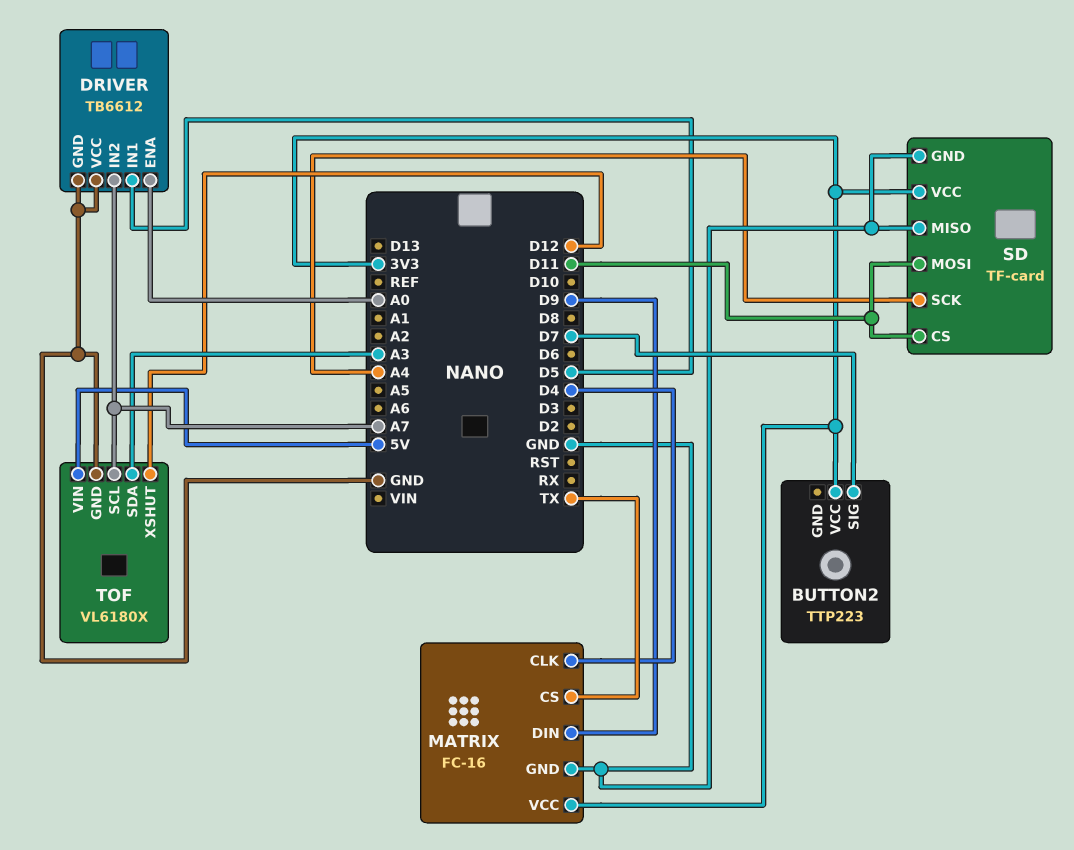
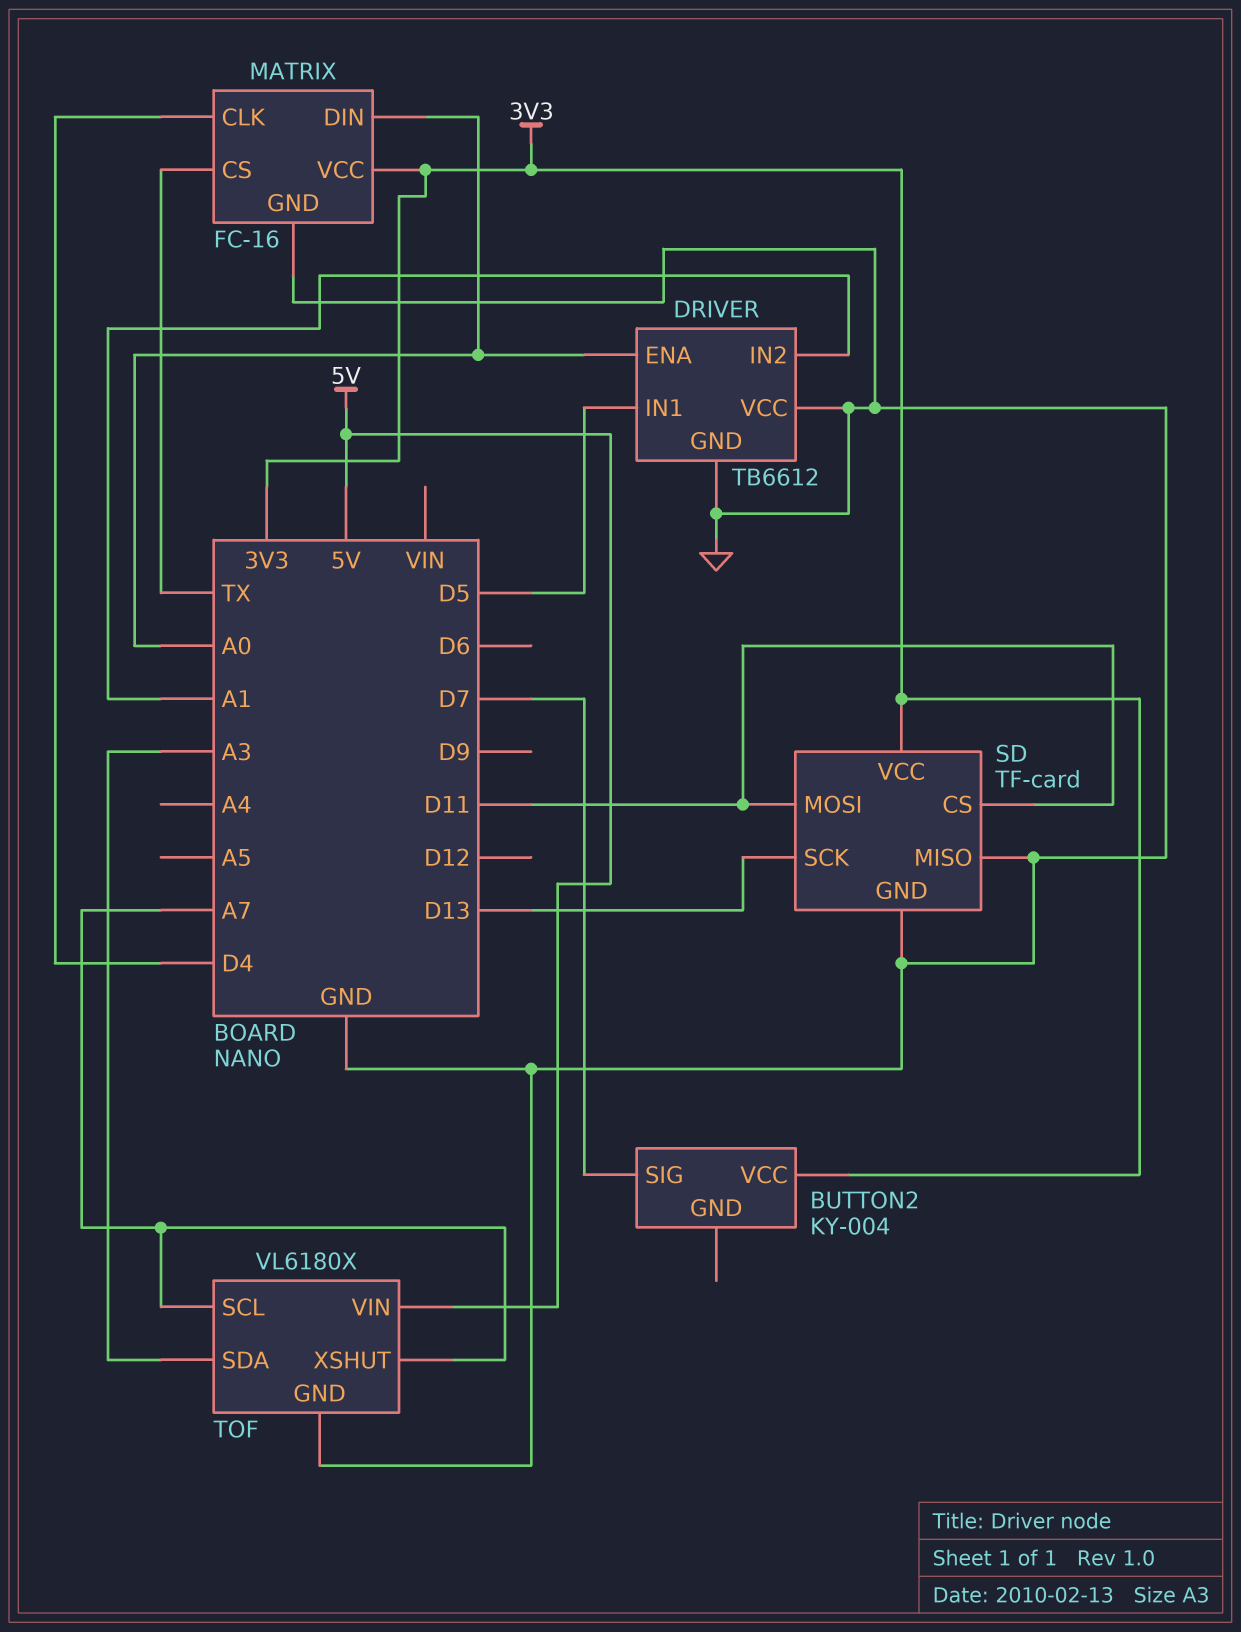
BUTTON2: TTP223 -> KY-004
DRIVER pin IN2: A7 -> A1
MATRIX pin DIN: D9 -> A0
SD pin SCK: A4 -> D13
TOF pin XSHUT: D12 -> A7

